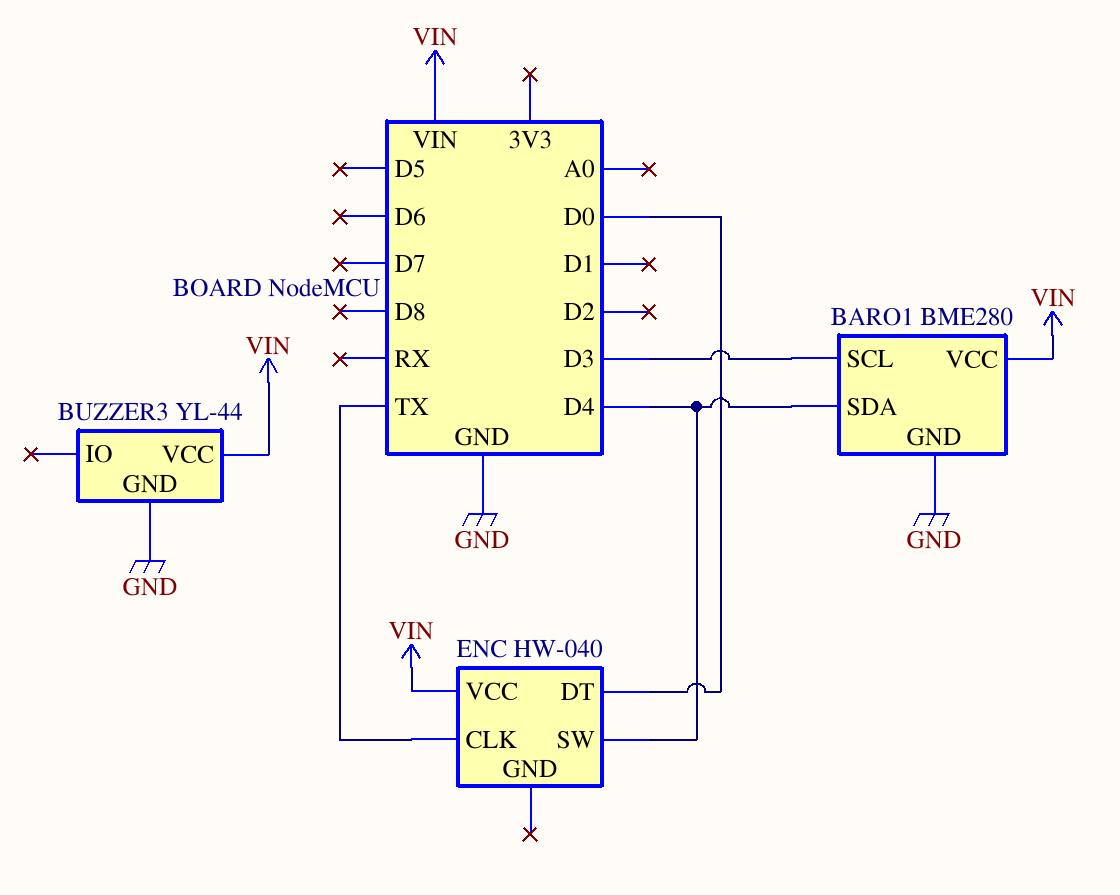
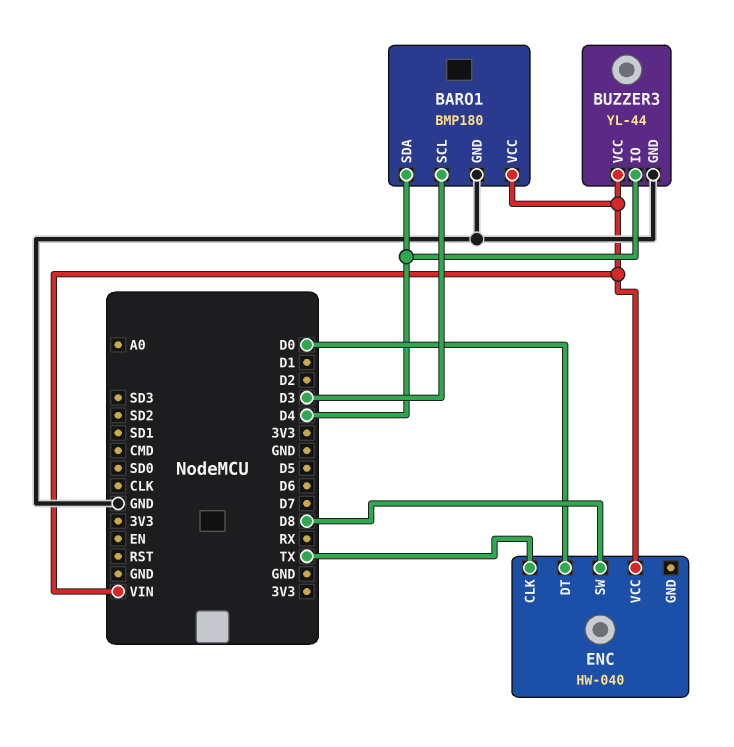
BARO1: BME280 -> BMP180
BUZZER3 pin IO: none -> D4
ENC pin SW: D4 -> D8

